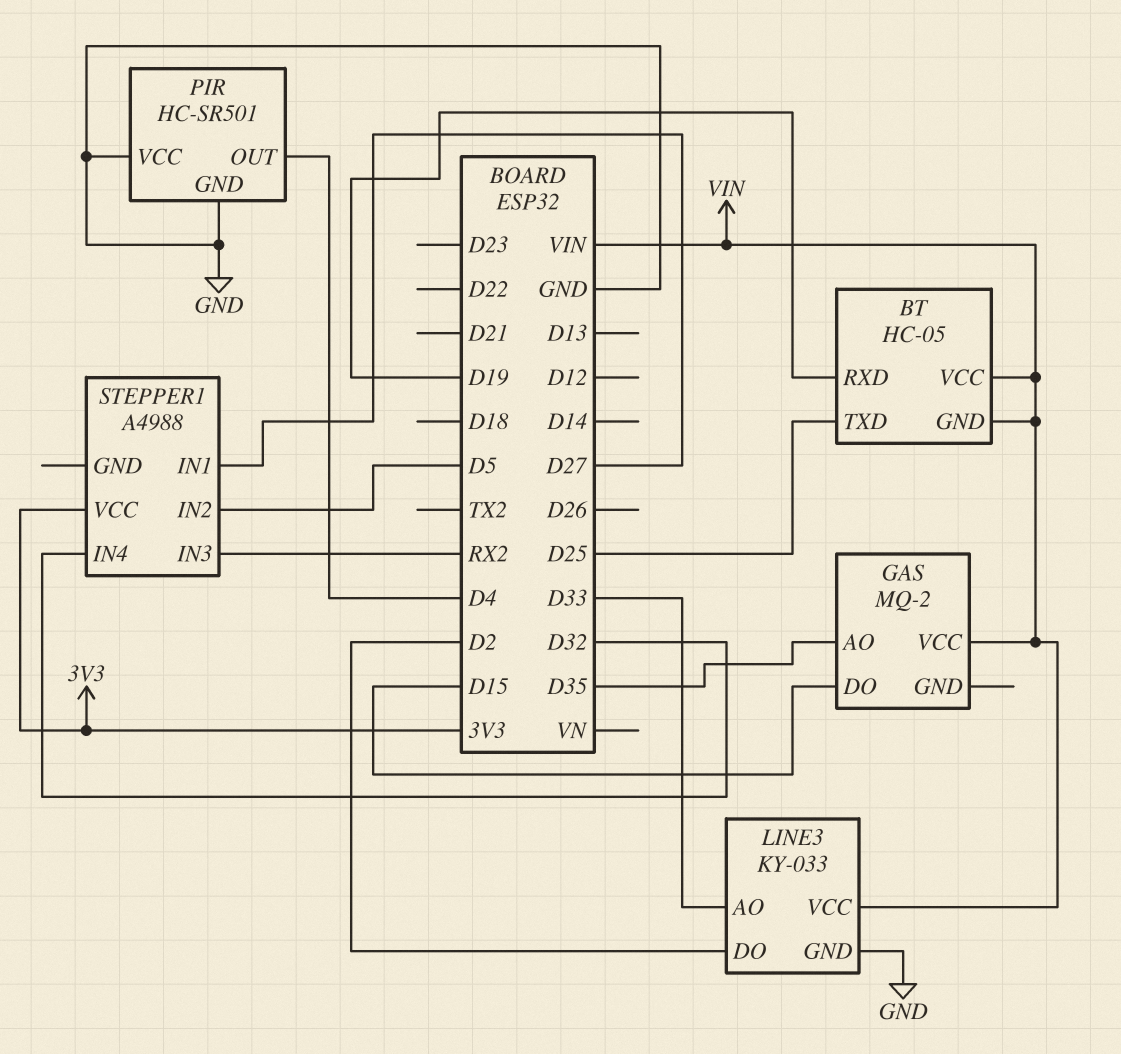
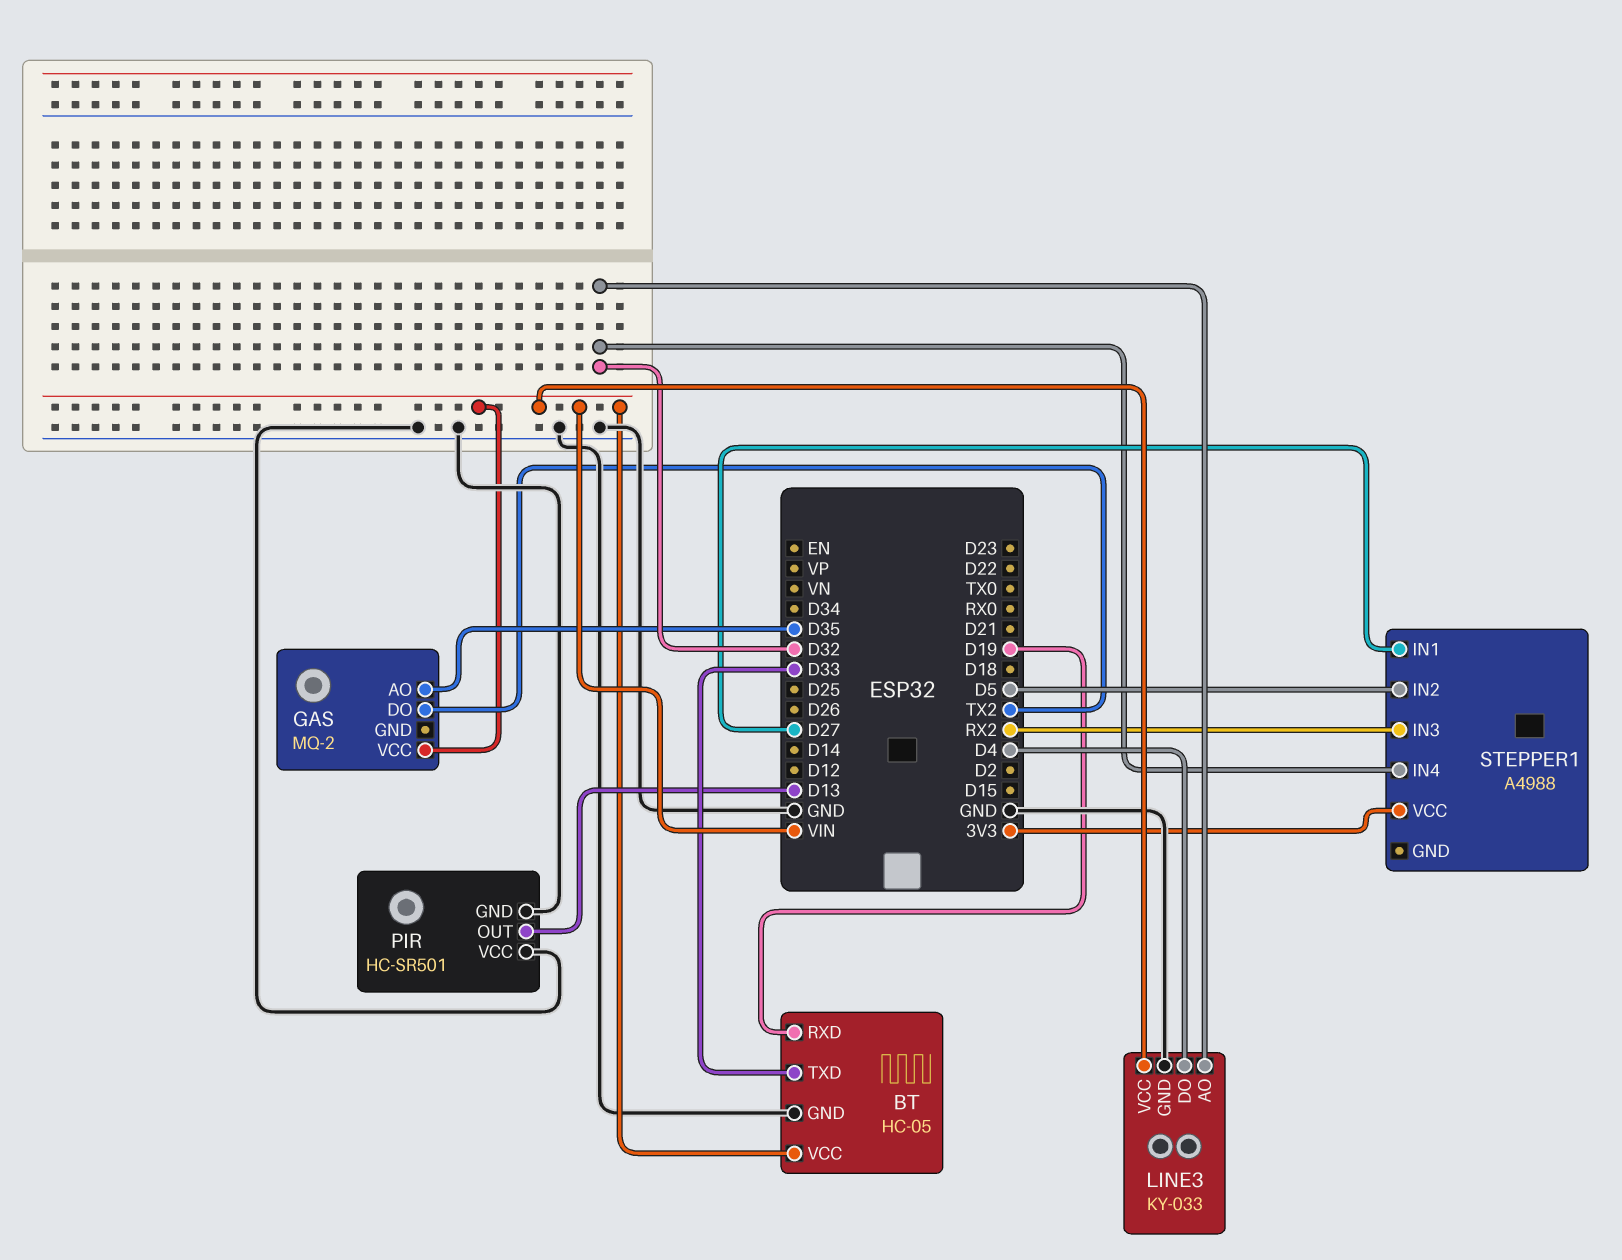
BT pin GND: VIN -> GND
BT pin TXD: D25 -> D33
GAS pin DO: D15 -> TX2
LINE3 pin AO: D33 -> D32
LINE3 pin DO: D2 -> D4
PIR pin OUT: D4 -> D13

